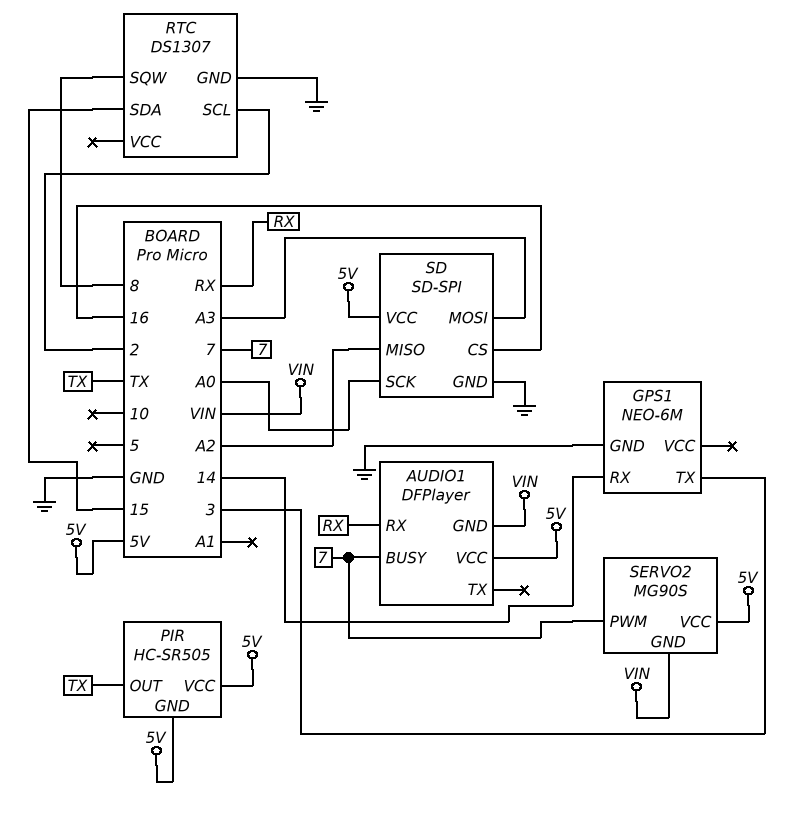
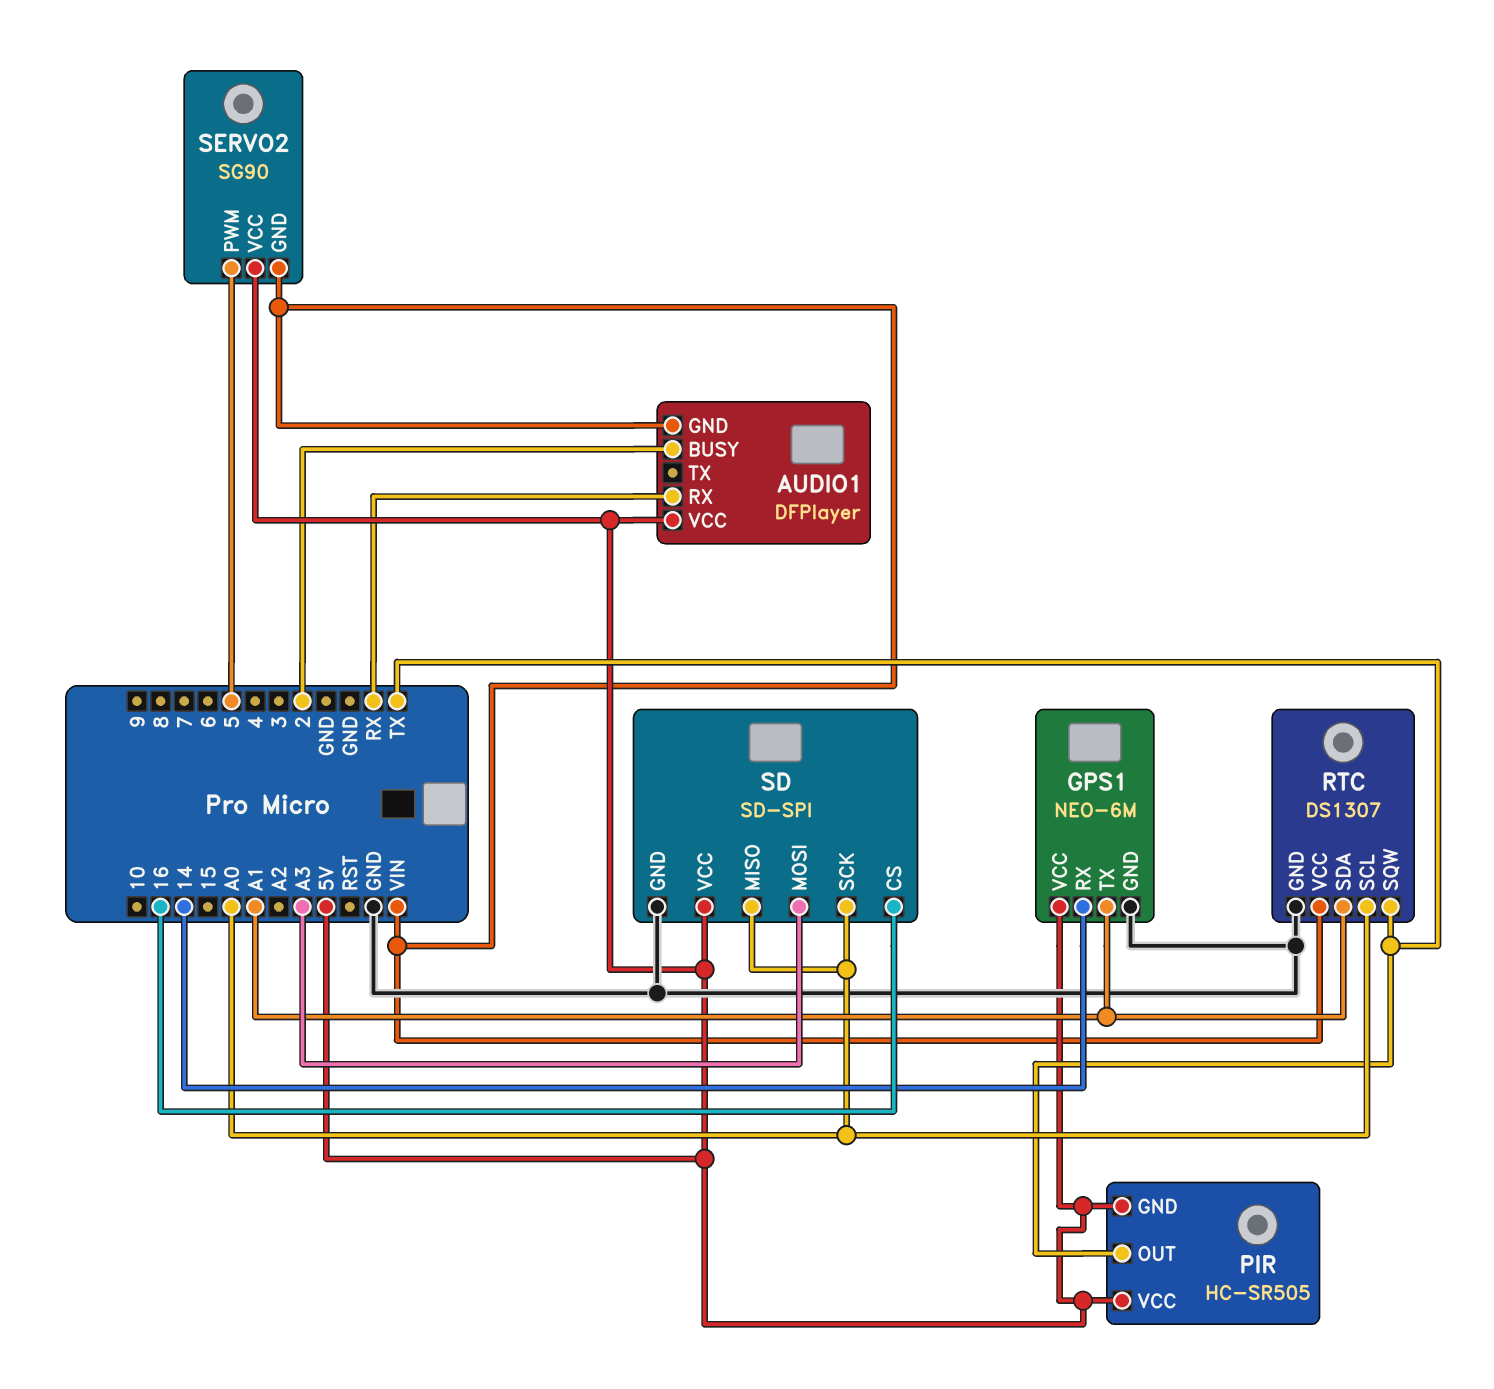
AUDIO1 pin BUSY: 7 -> 2
GPS1 pin TX: 3 -> A1
GPS1 pin VCC: none -> 5V
RTC pin SCL: 2 -> A0
RTC pin SDA: 15 -> A1
RTC pin SQW: 8 -> TX
RTC pin VCC: none -> VIN
SD pin MISO: A2 -> A0
SERVO2: MG90S -> SG90
SERVO2 pin PWM: 7 -> 5

